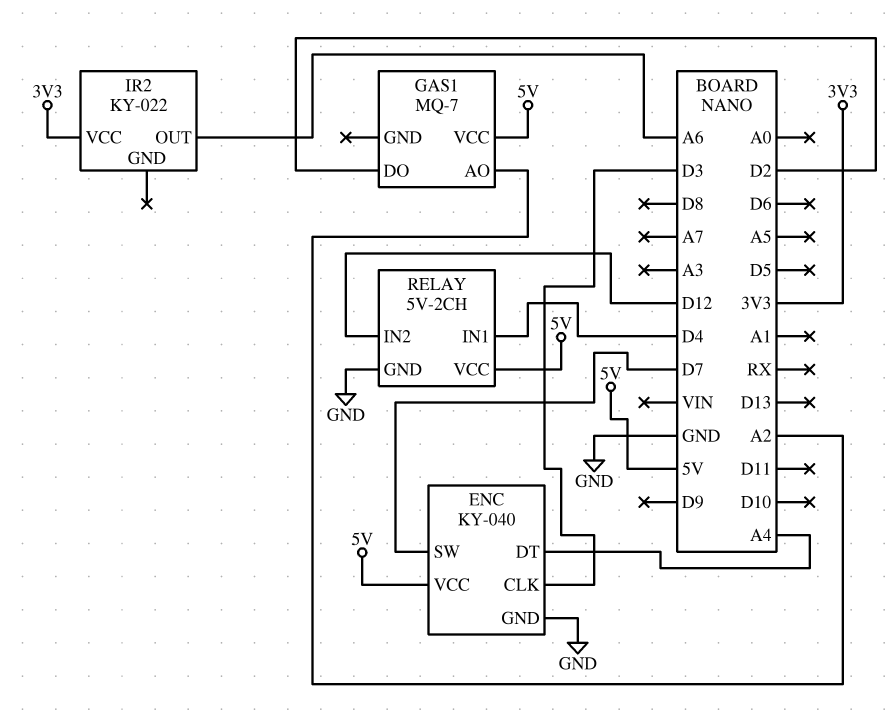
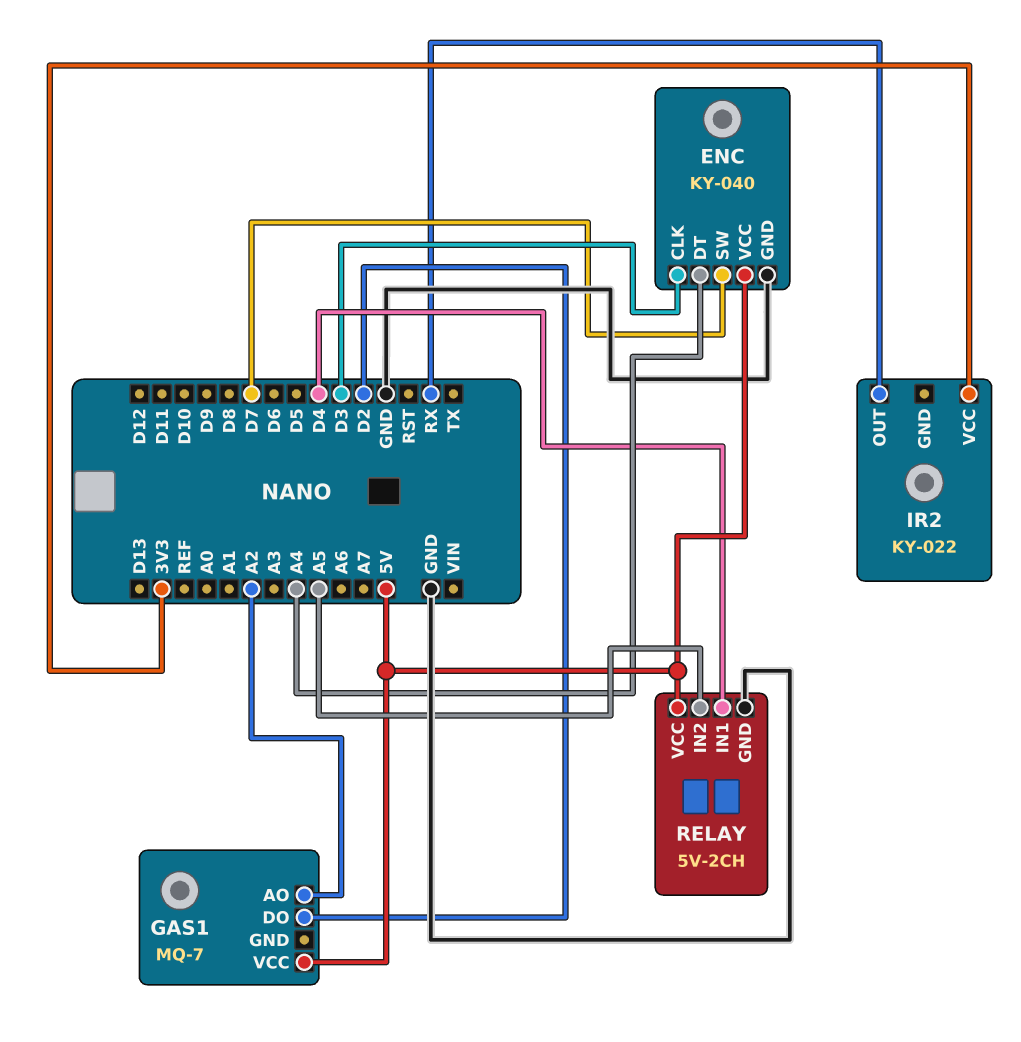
IR2 pin OUT: A6 -> RX
RELAY pin IN2: D12 -> A5

